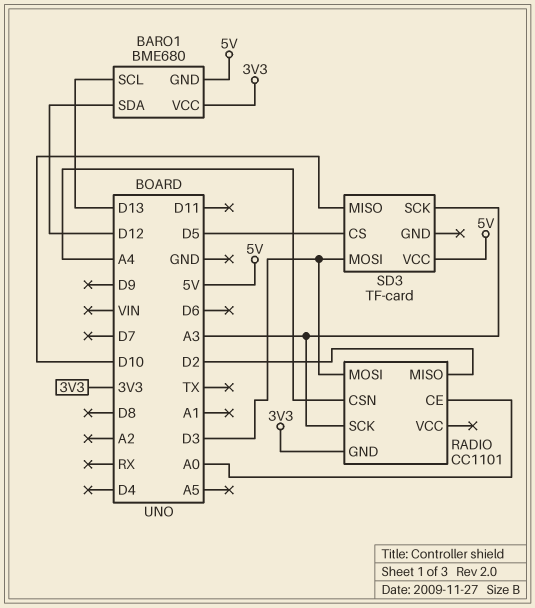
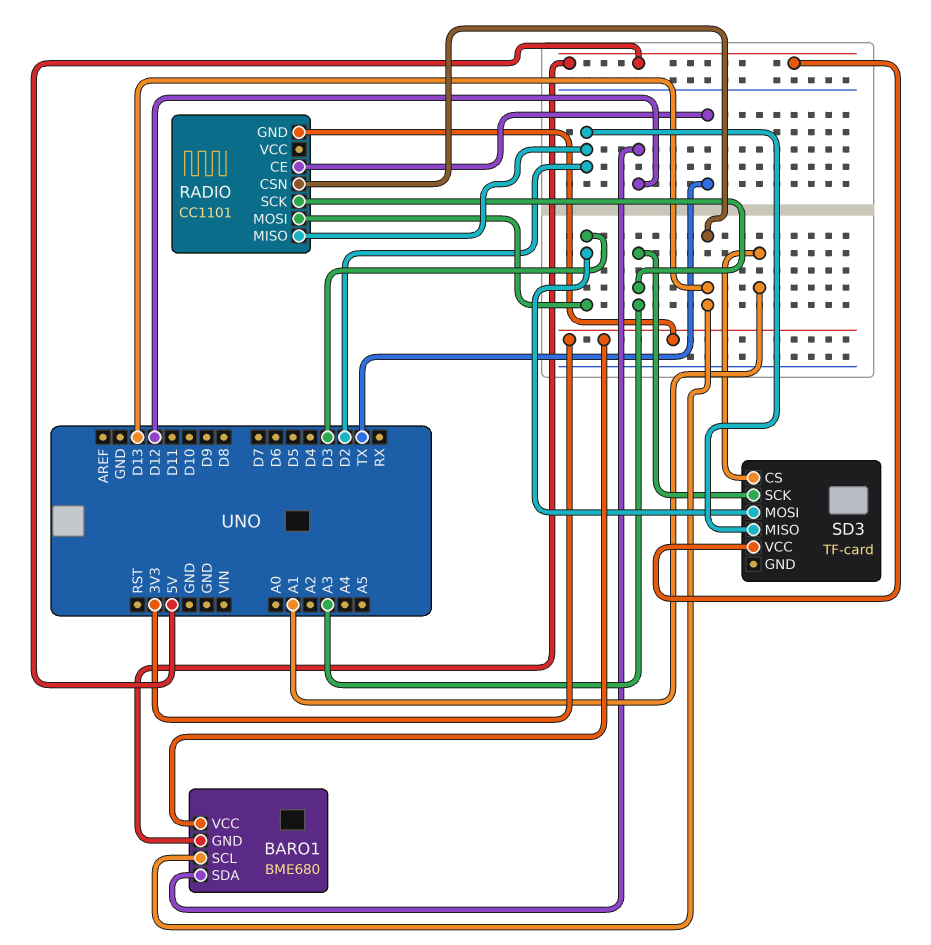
RADIO pin CE: A0 -> TX
RADIO pin CSN: A4 -> D13
SD3 pin CS: D5 -> A1
SD3 pin MISO: D10 -> D2

